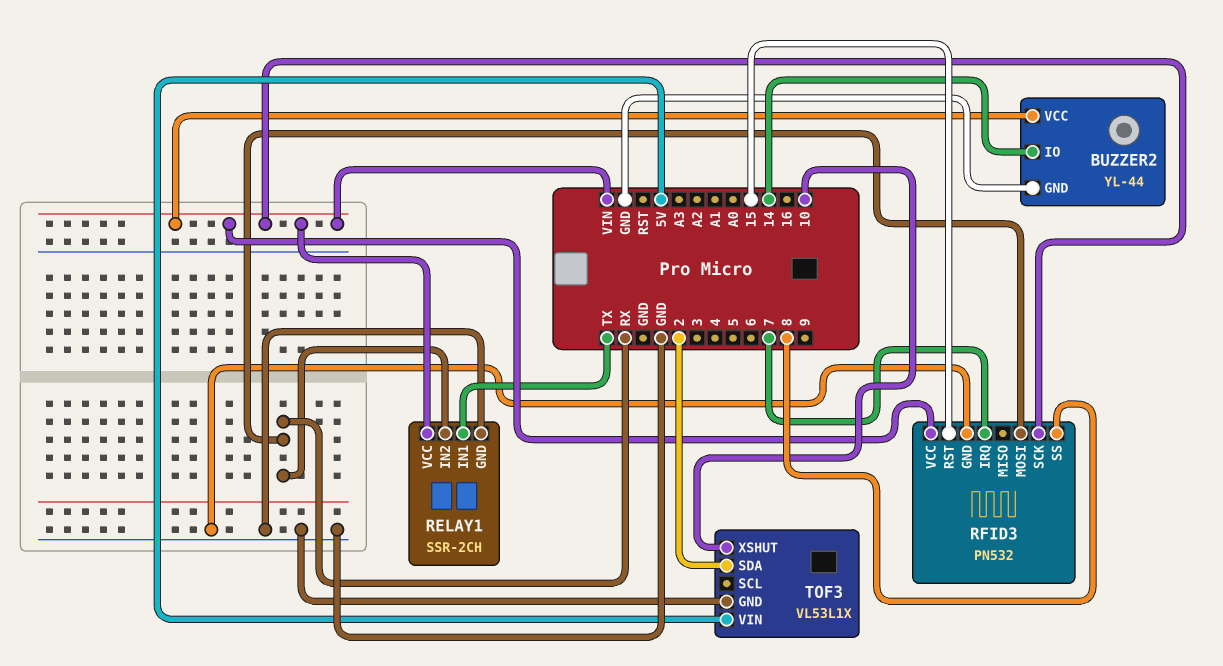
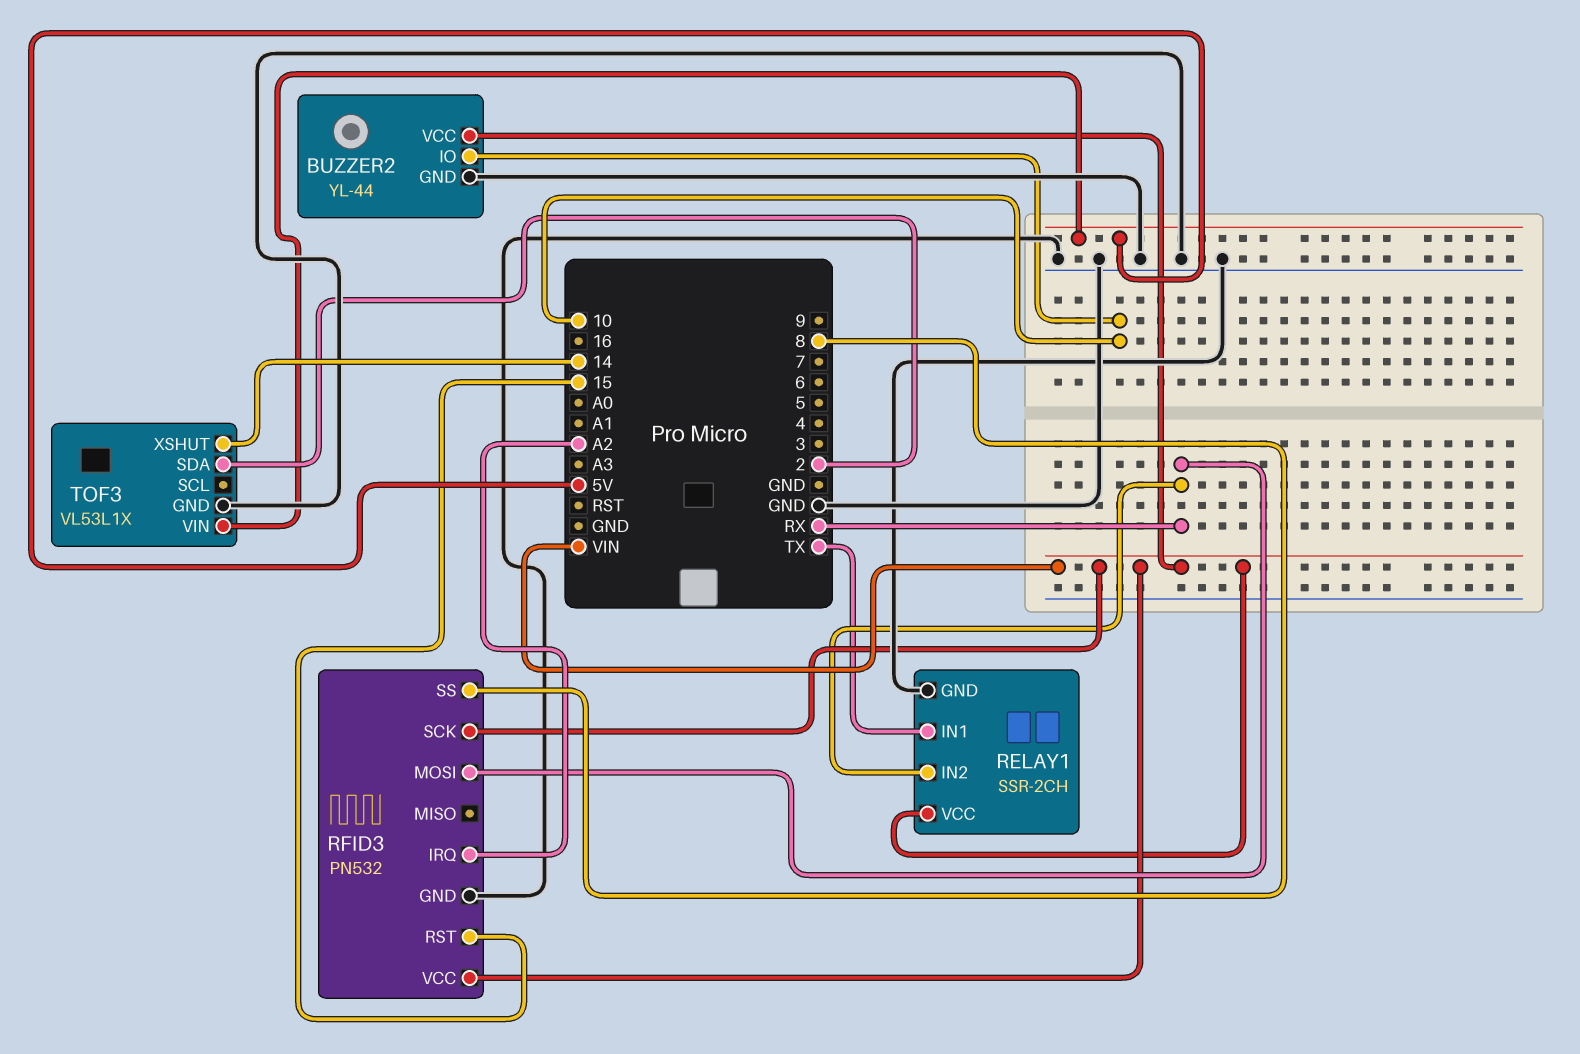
BUZZER2 pin IO: 14 -> 10
RFID3 pin IRQ: 7 -> A2
TOF3 pin XSHUT: 10 -> 14

